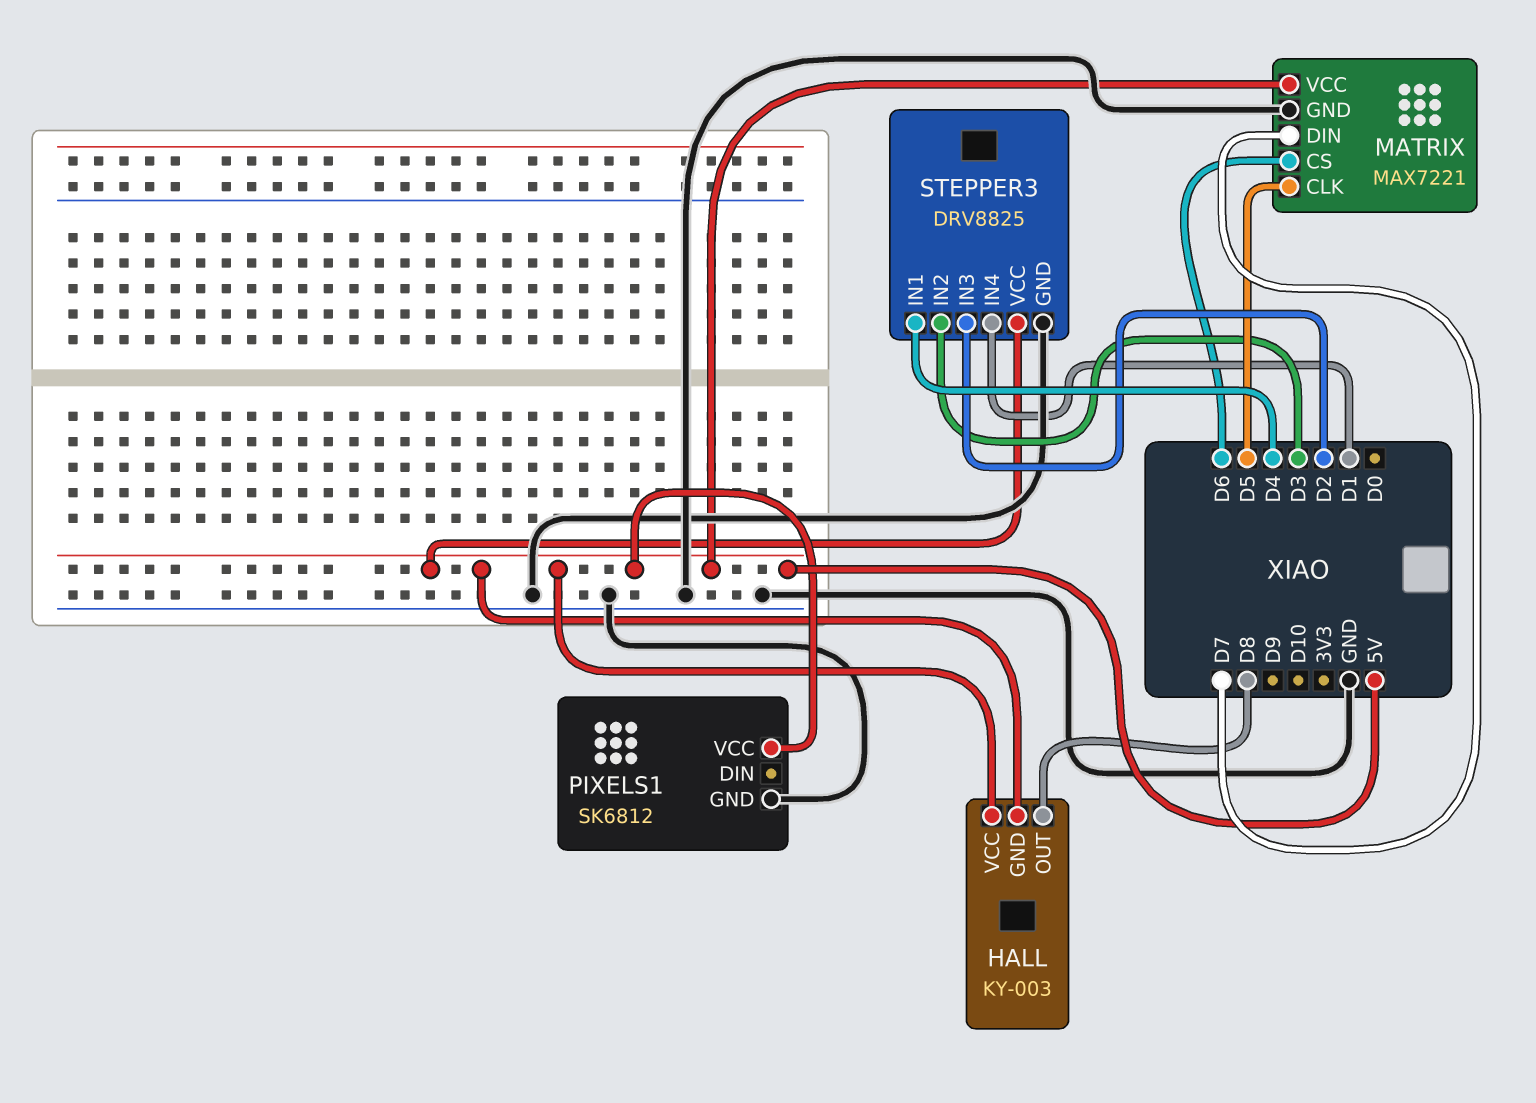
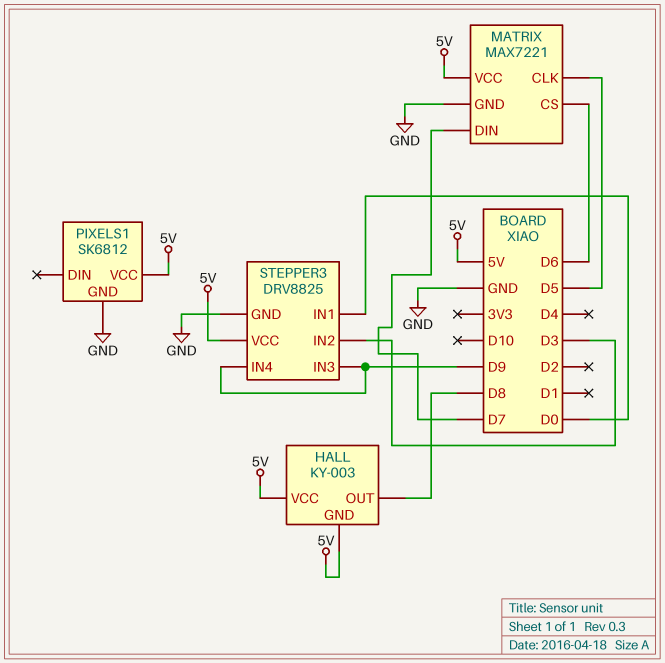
STEPPER3 pin IN1: D4 -> D0
STEPPER3 pin IN3: D2 -> D9
STEPPER3 pin IN4: D1 -> D9

